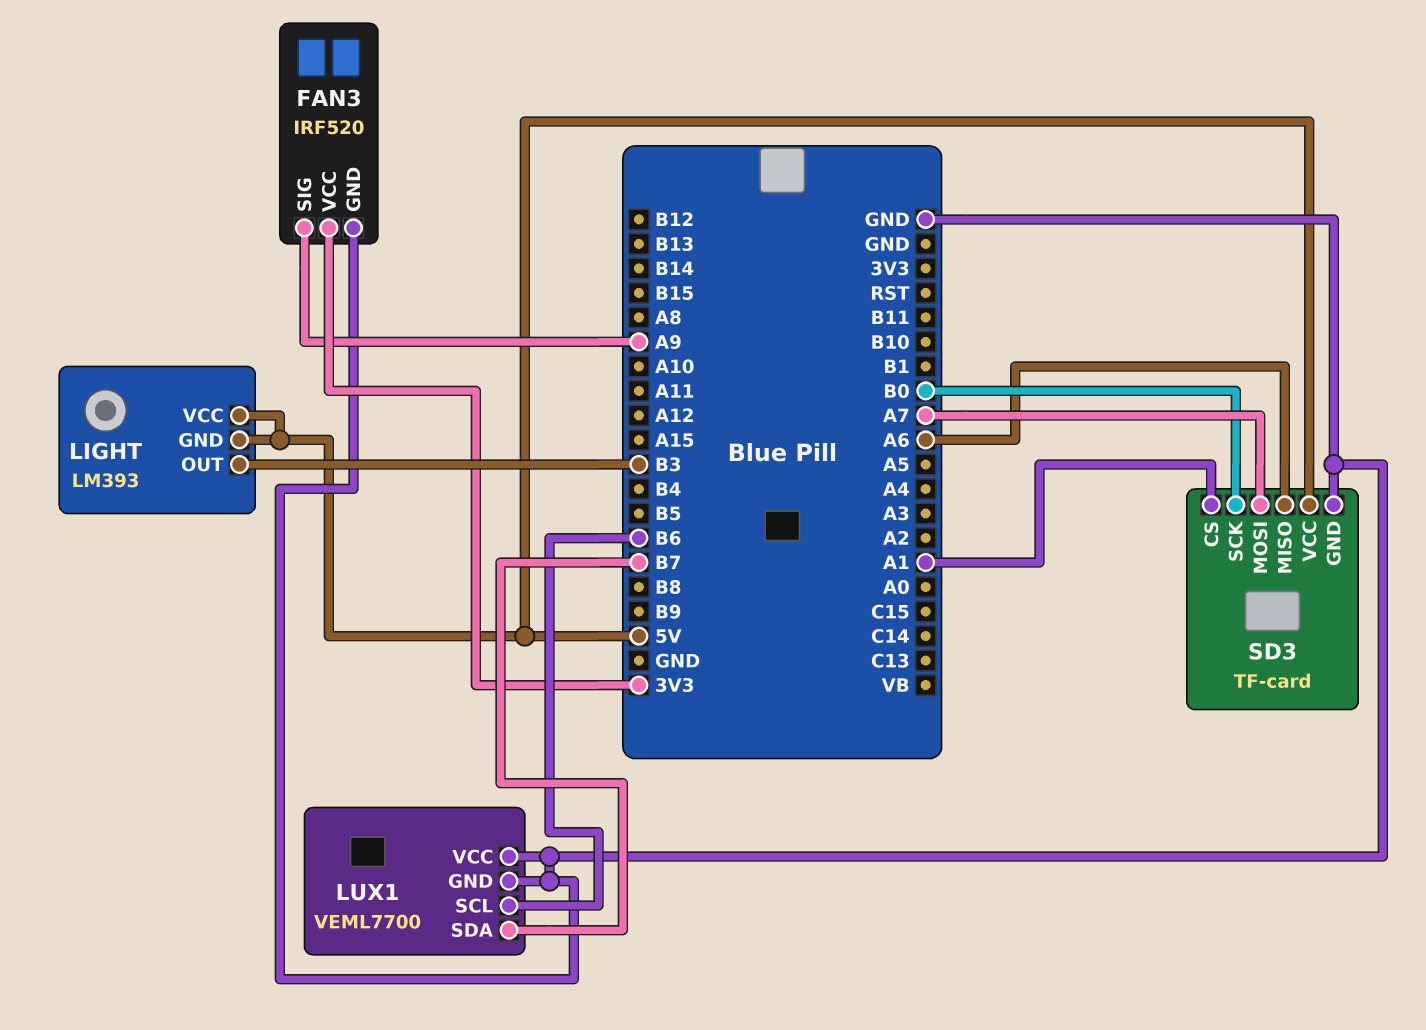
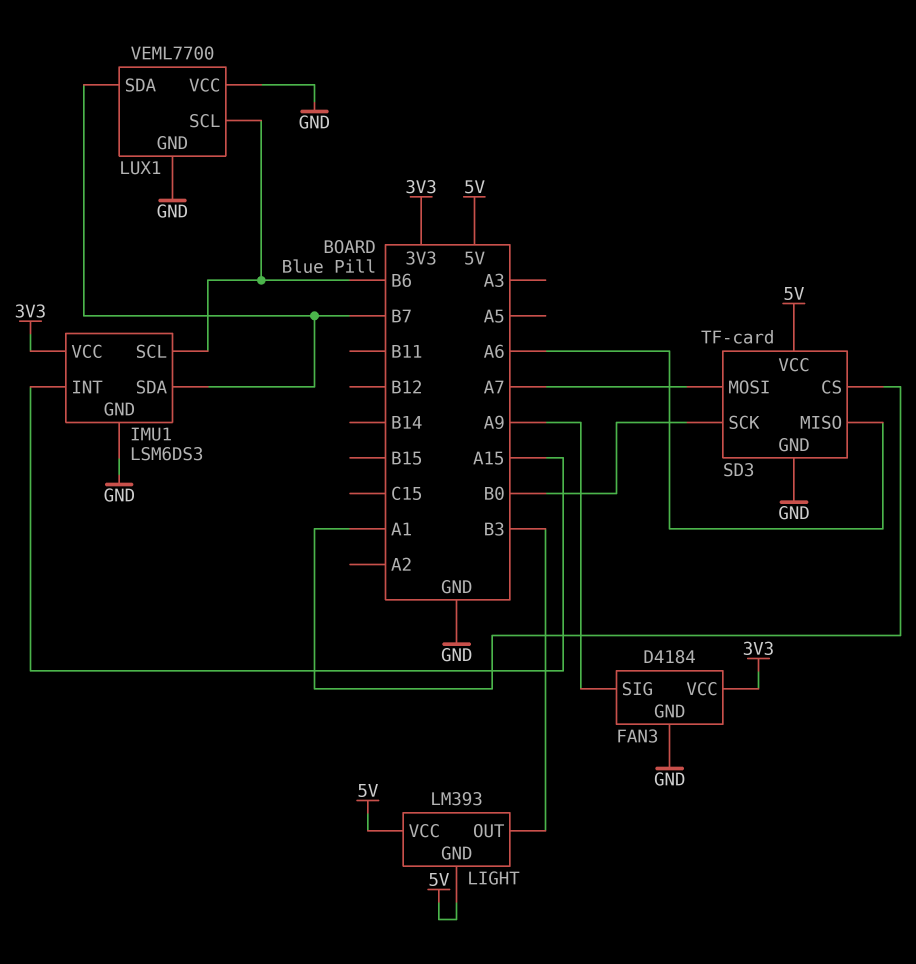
FAN3: IRF520 -> D4184
IMU1: none -> LSM6DS3
IMU1 pin GND: none -> GND
IMU1 pin INT: none -> A15
IMU1 pin SCL: none -> B6
IMU1 pin SDA: none -> B7
IMU1 pin VCC: none -> 3V3

